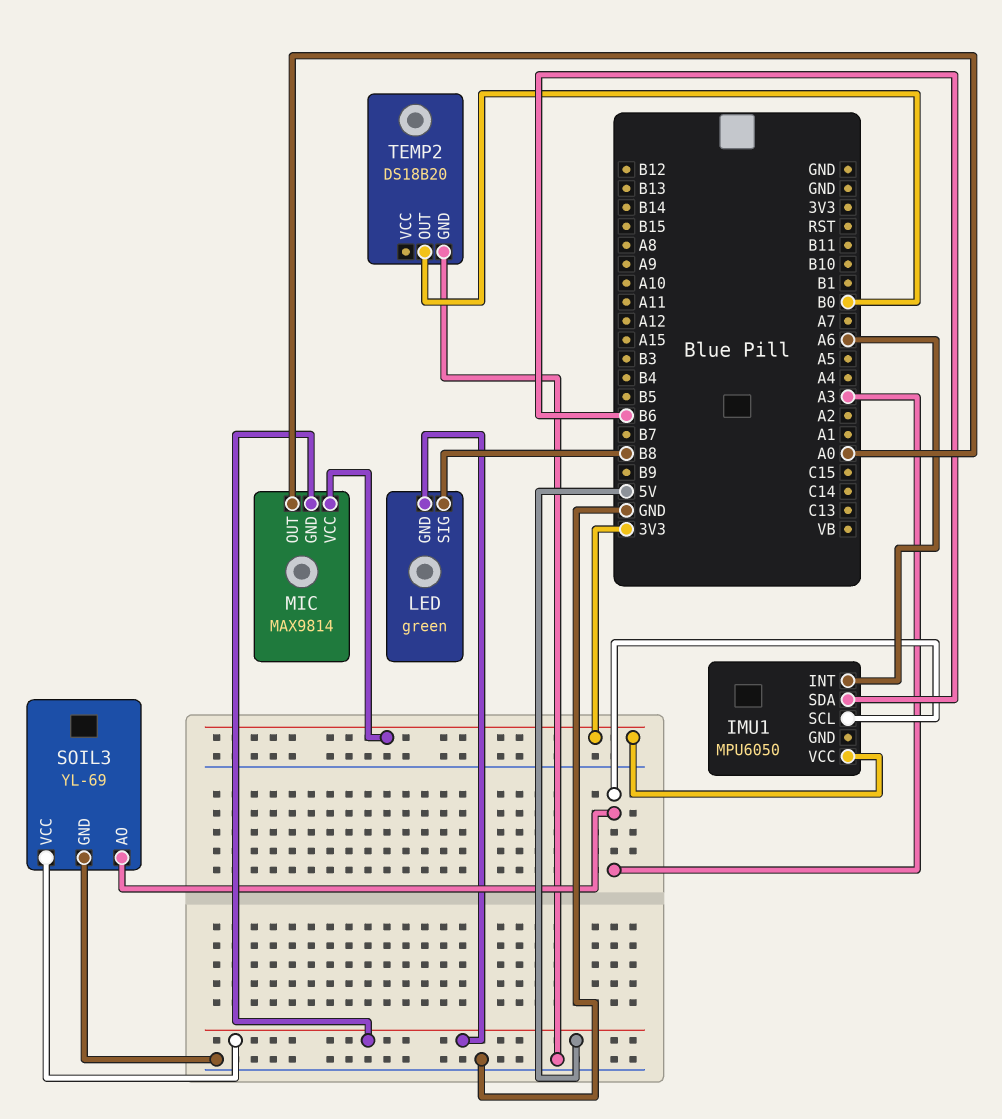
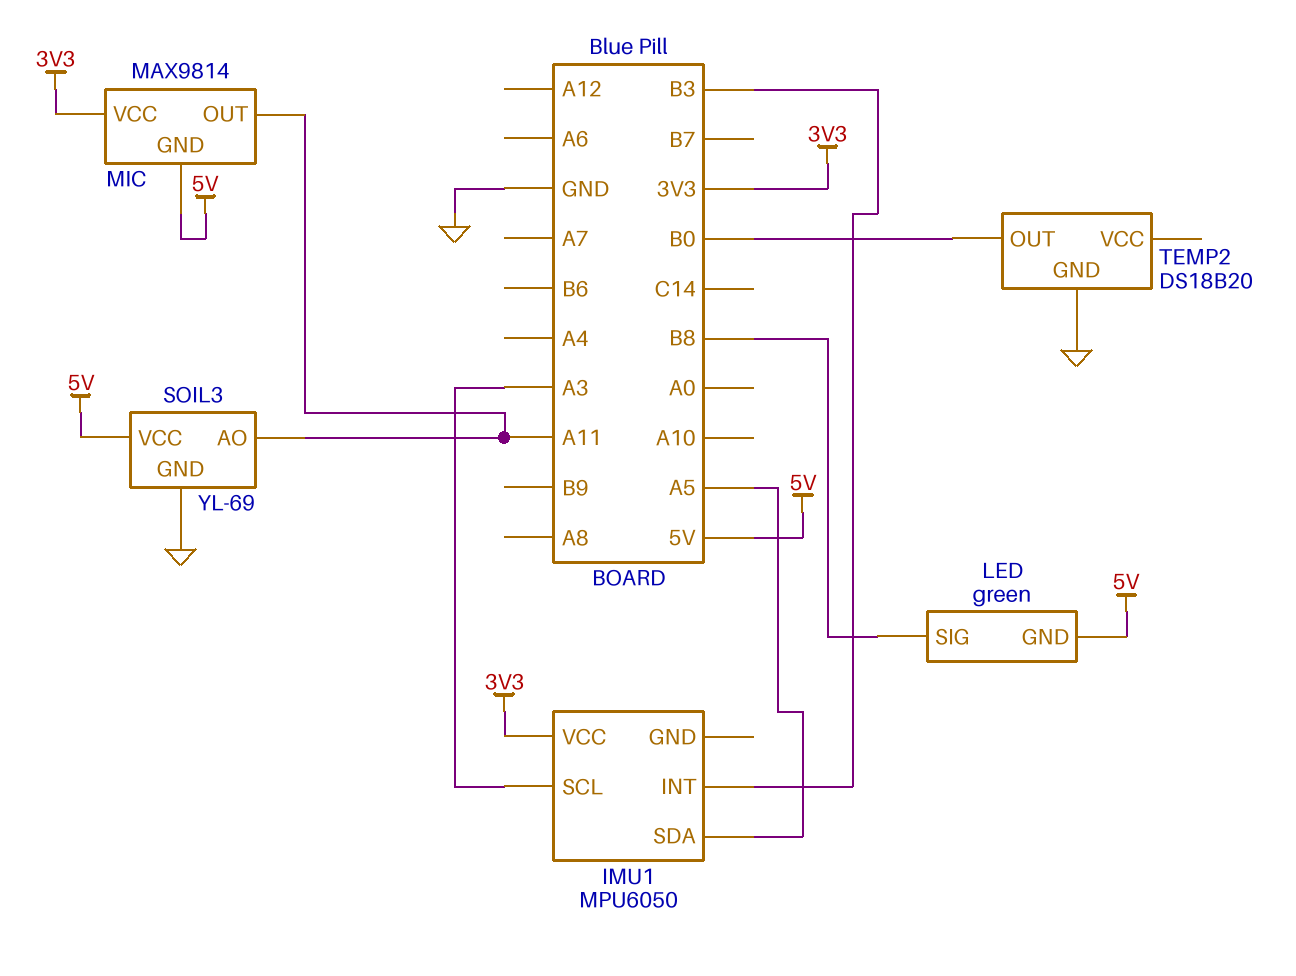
IMU1 pin INT: A6 -> B3
IMU1 pin SDA: B6 -> A5
MIC pin OUT: A0 -> A11
SOIL3 pin AO: A3 -> A11

